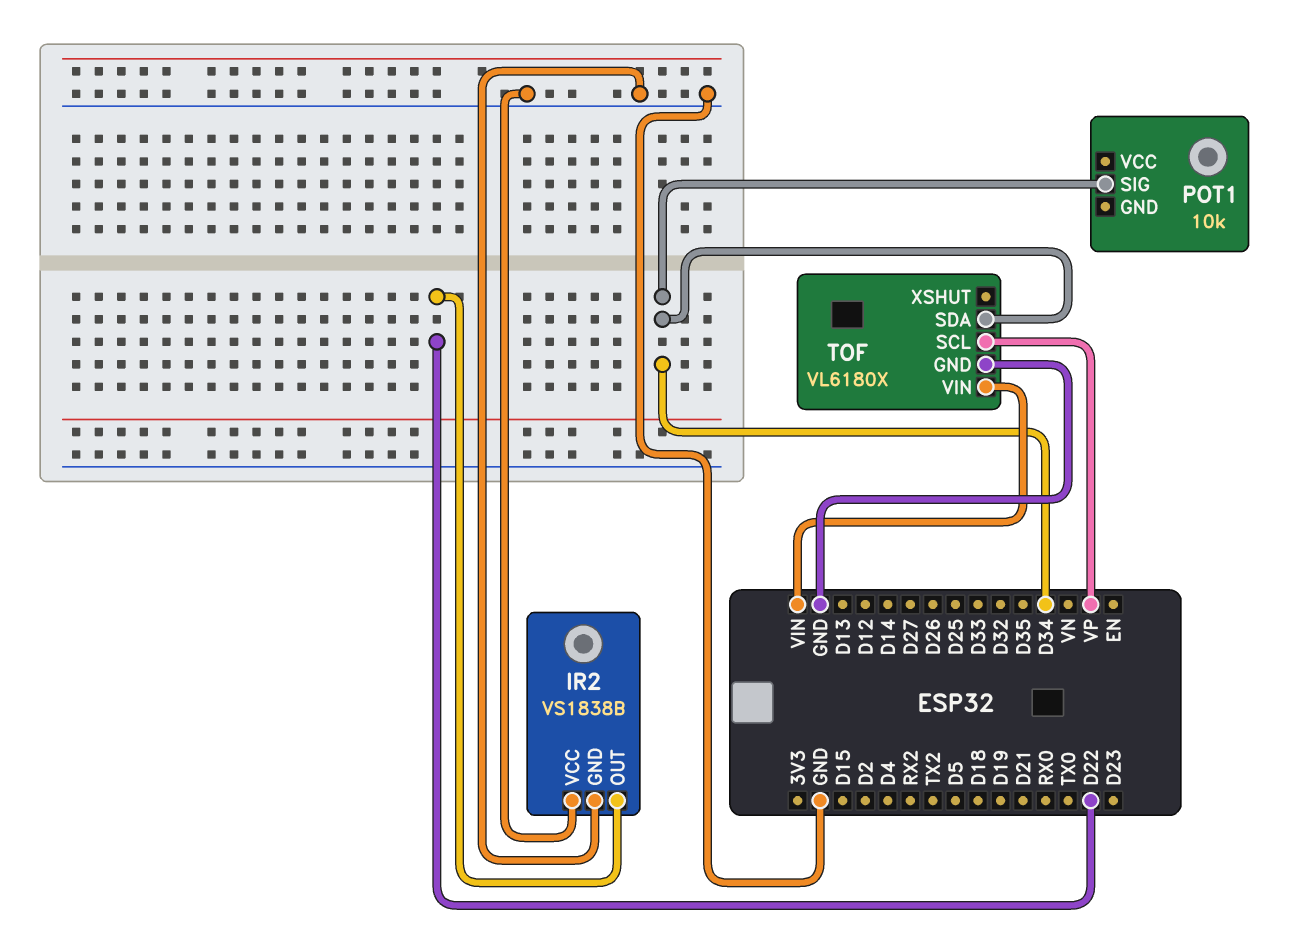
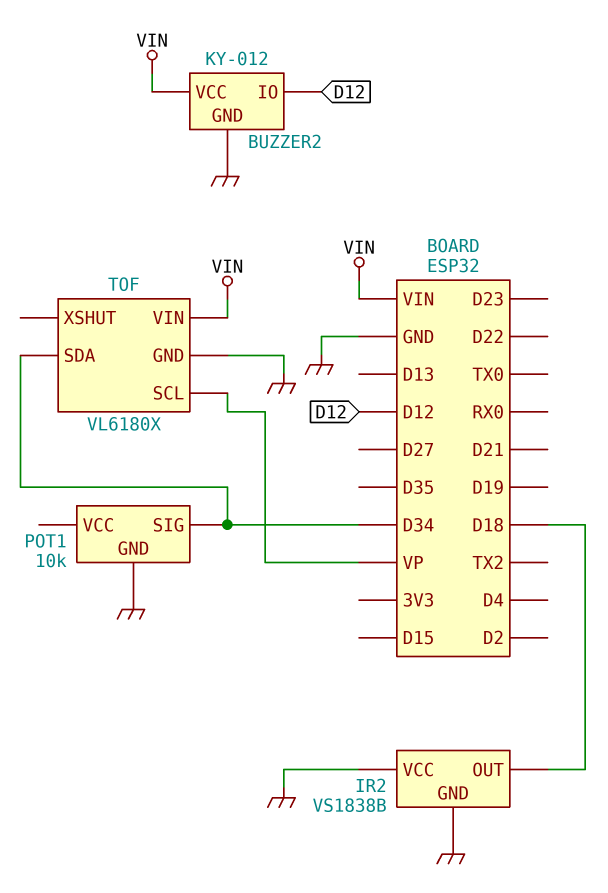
BUZZER2: none -> KY-012
BUZZER2 pin GND: none -> GND
BUZZER2 pin IO: none -> D12
BUZZER2 pin VCC: none -> VIN
IR2 pin OUT: D22 -> D18
POT1 pin GND: none -> GND

